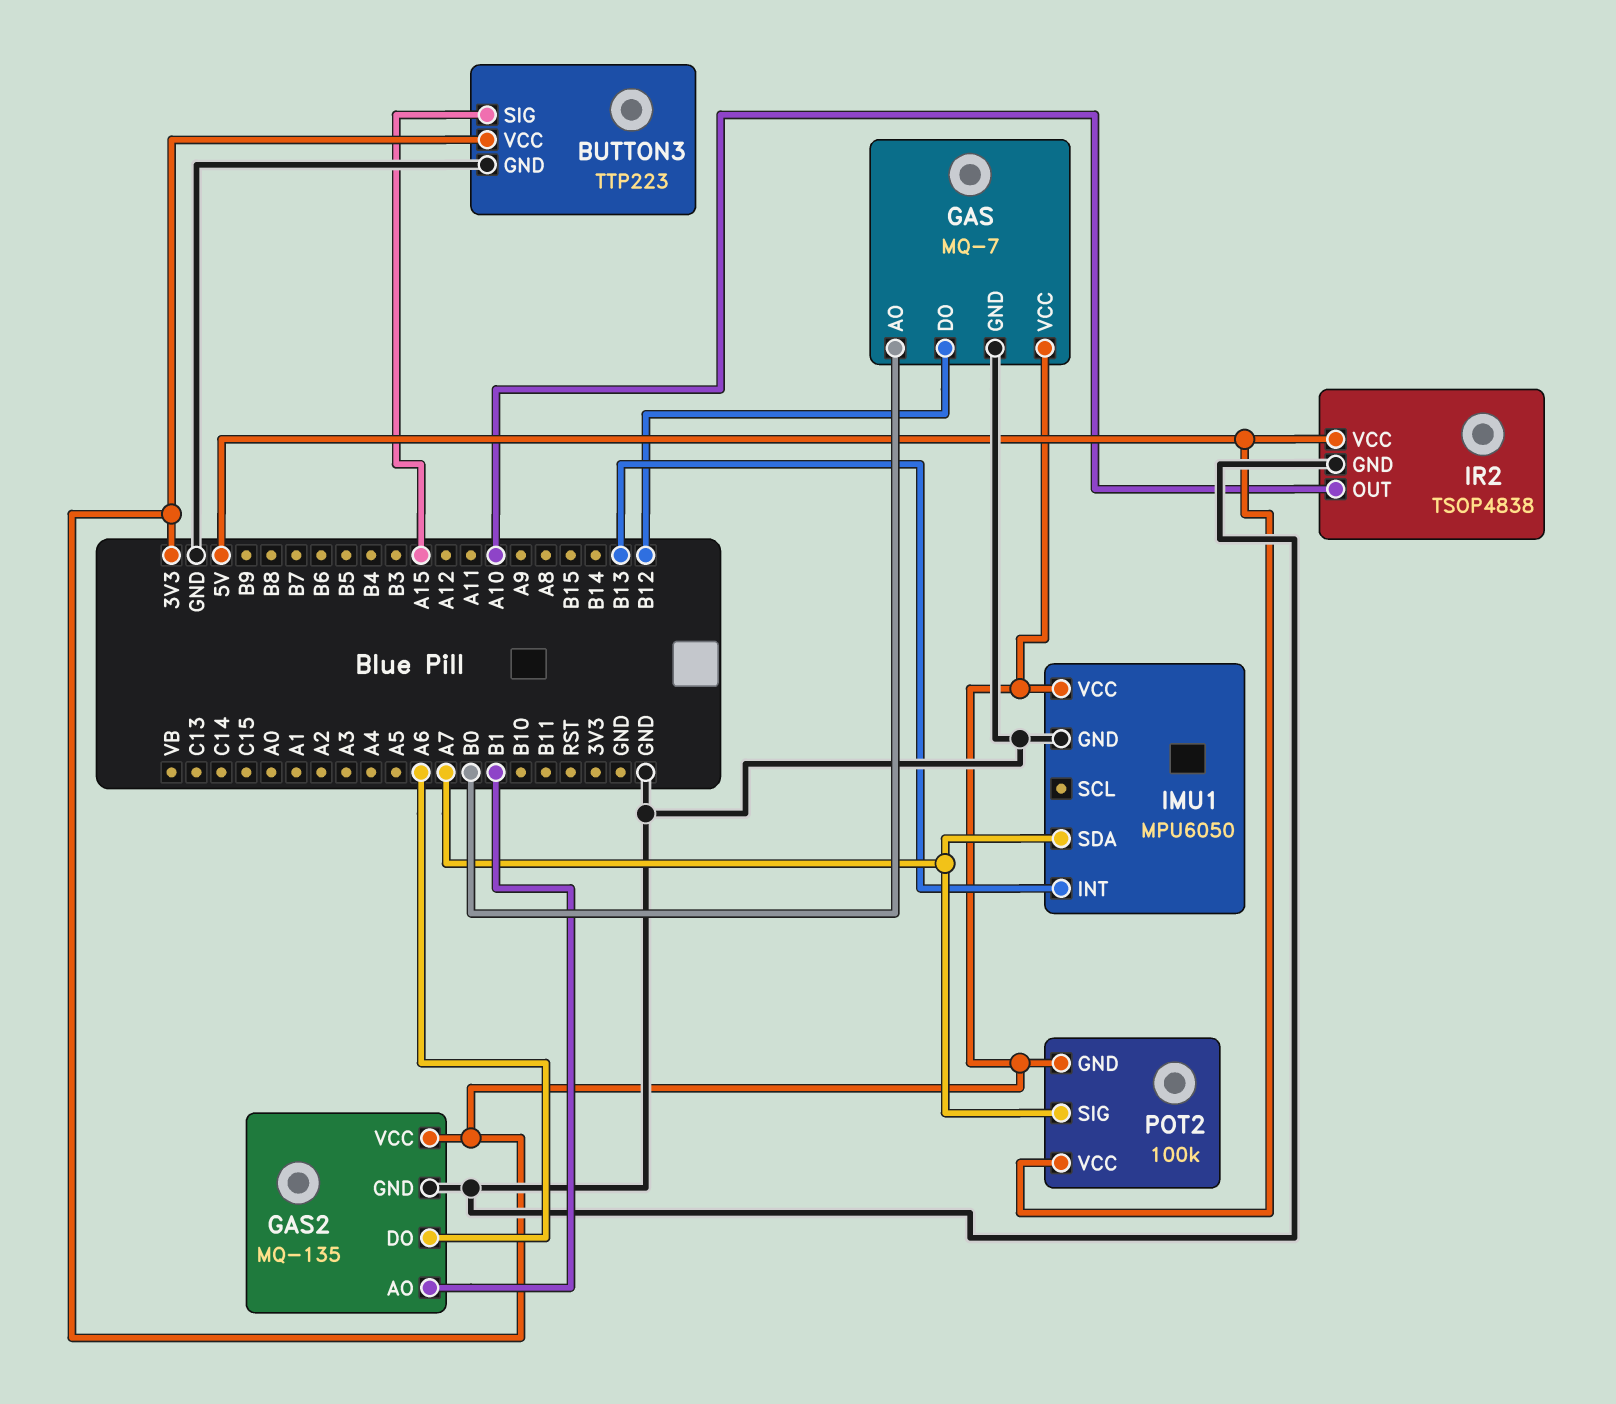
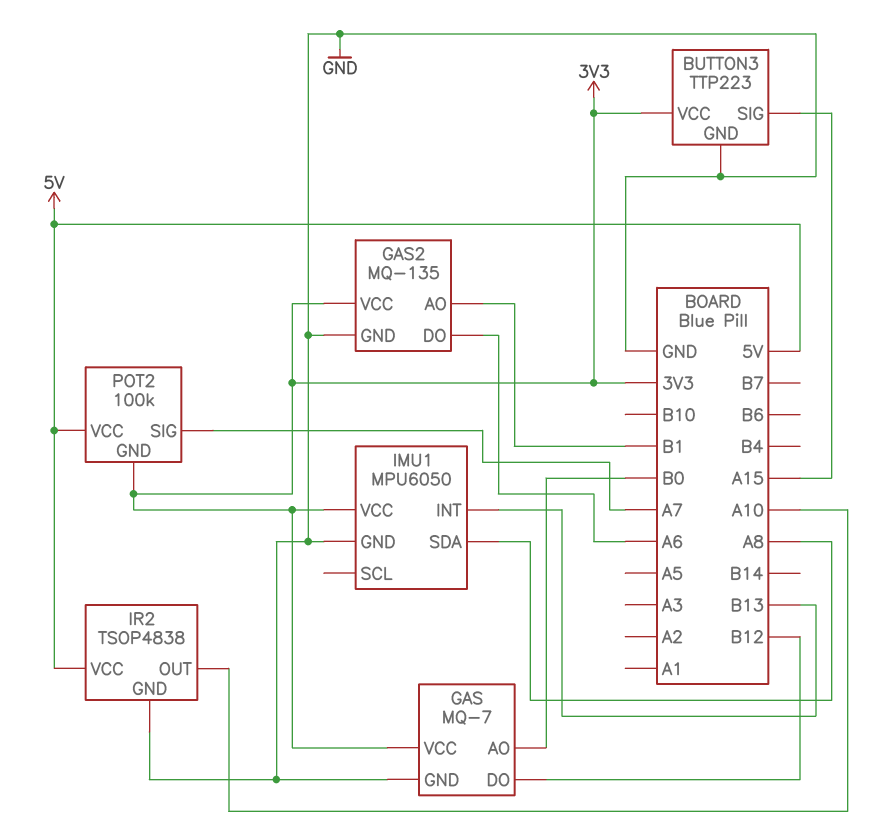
IMU1 pin SDA: A7 -> A8

